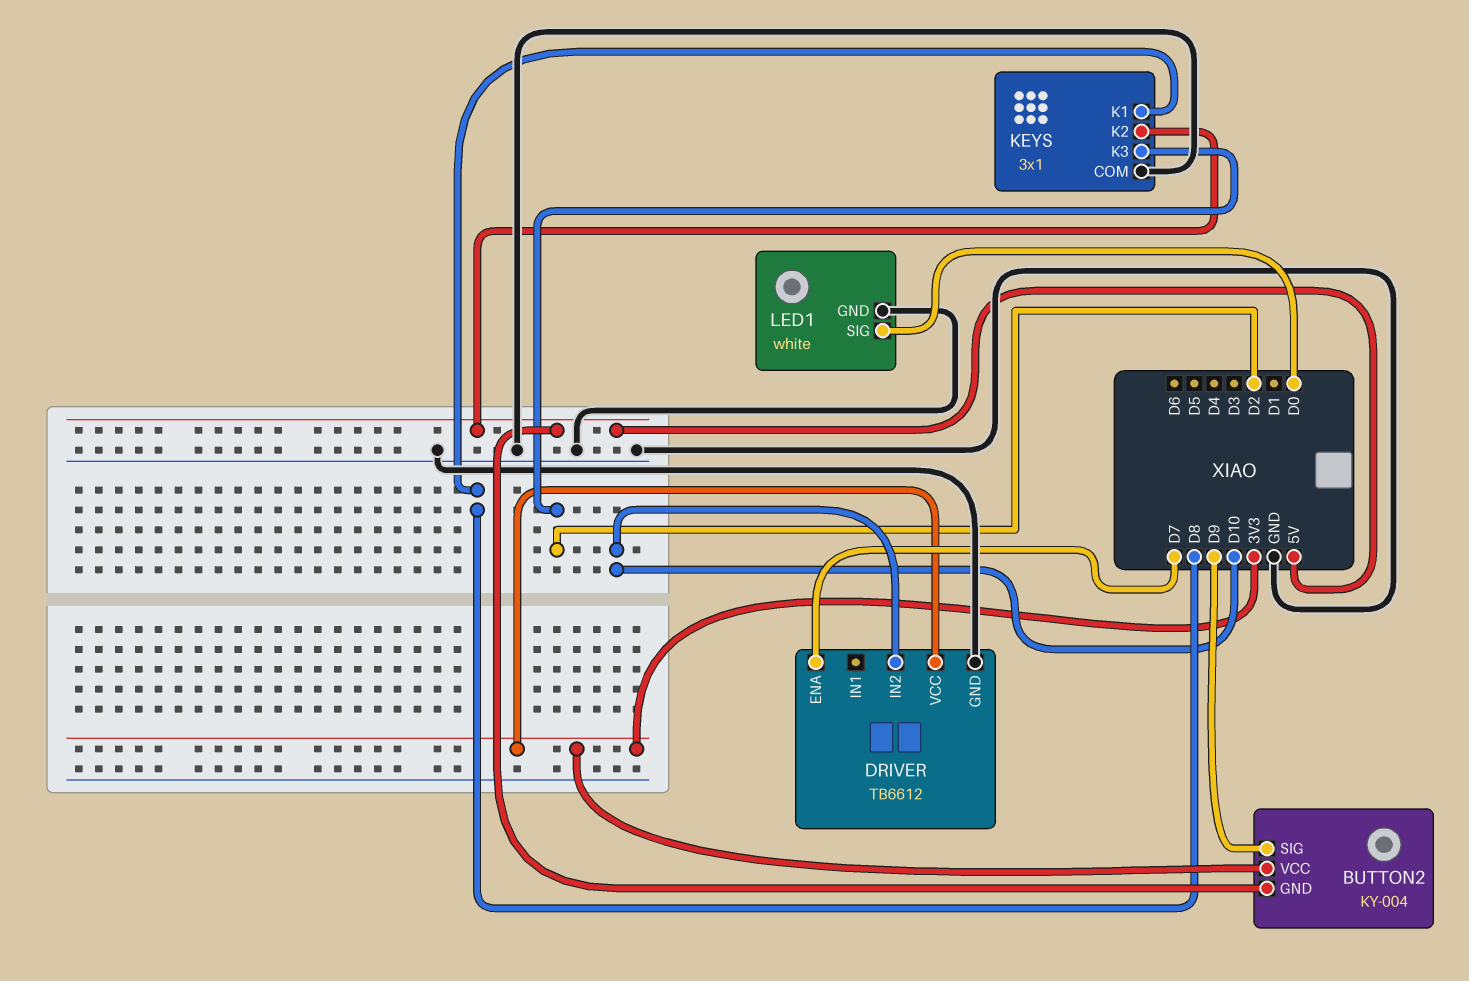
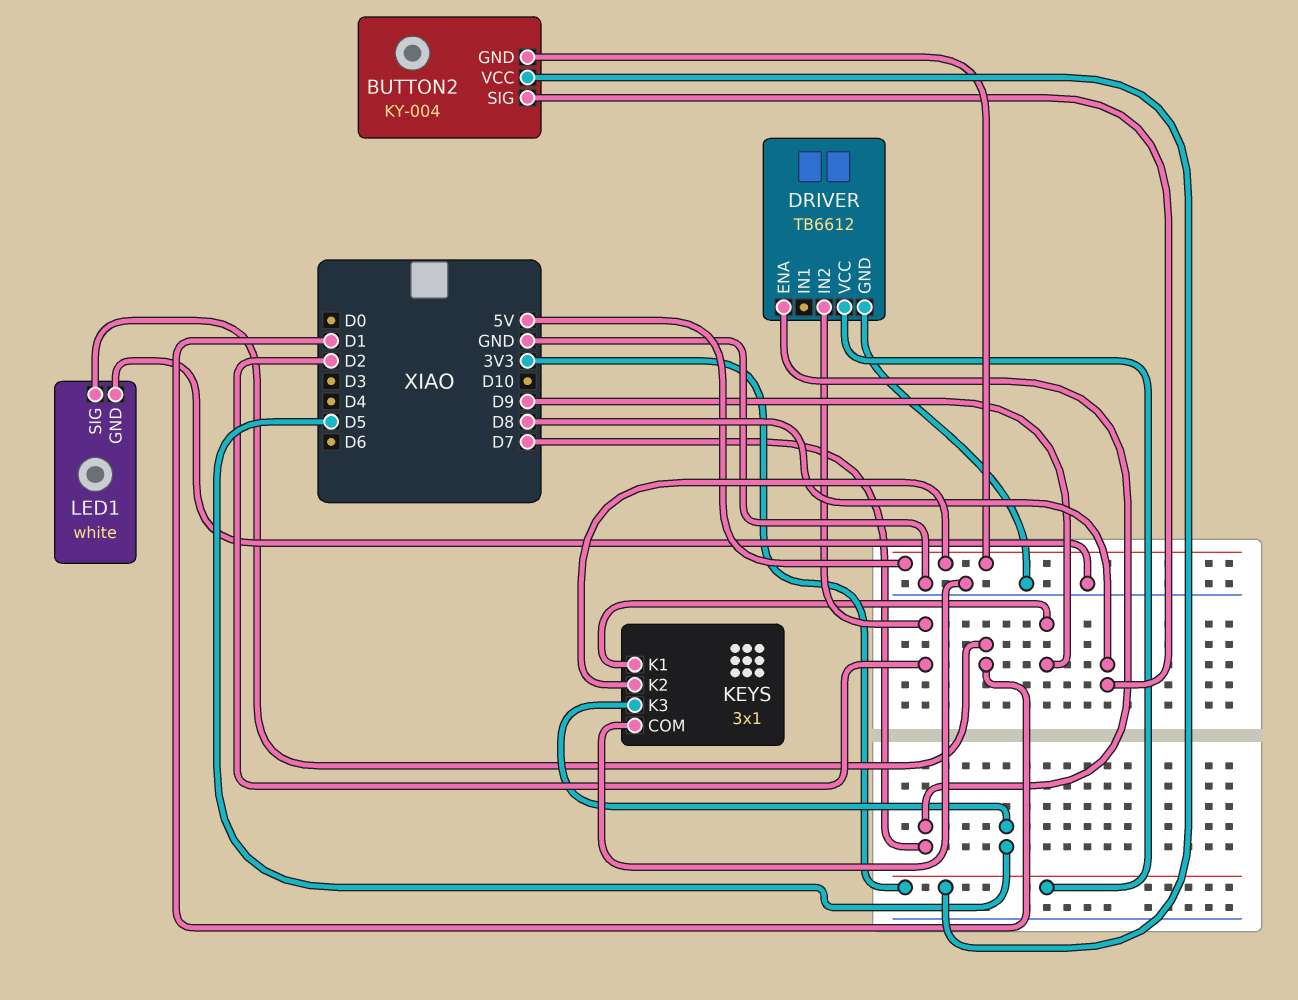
BUTTON2 pin SIG: D9 -> D8
DRIVER pin IN2: D10 -> D2
KEYS pin K1: D8 -> D9
KEYS pin K3: D2 -> D5
LED1 pin SIG: D0 -> D1

